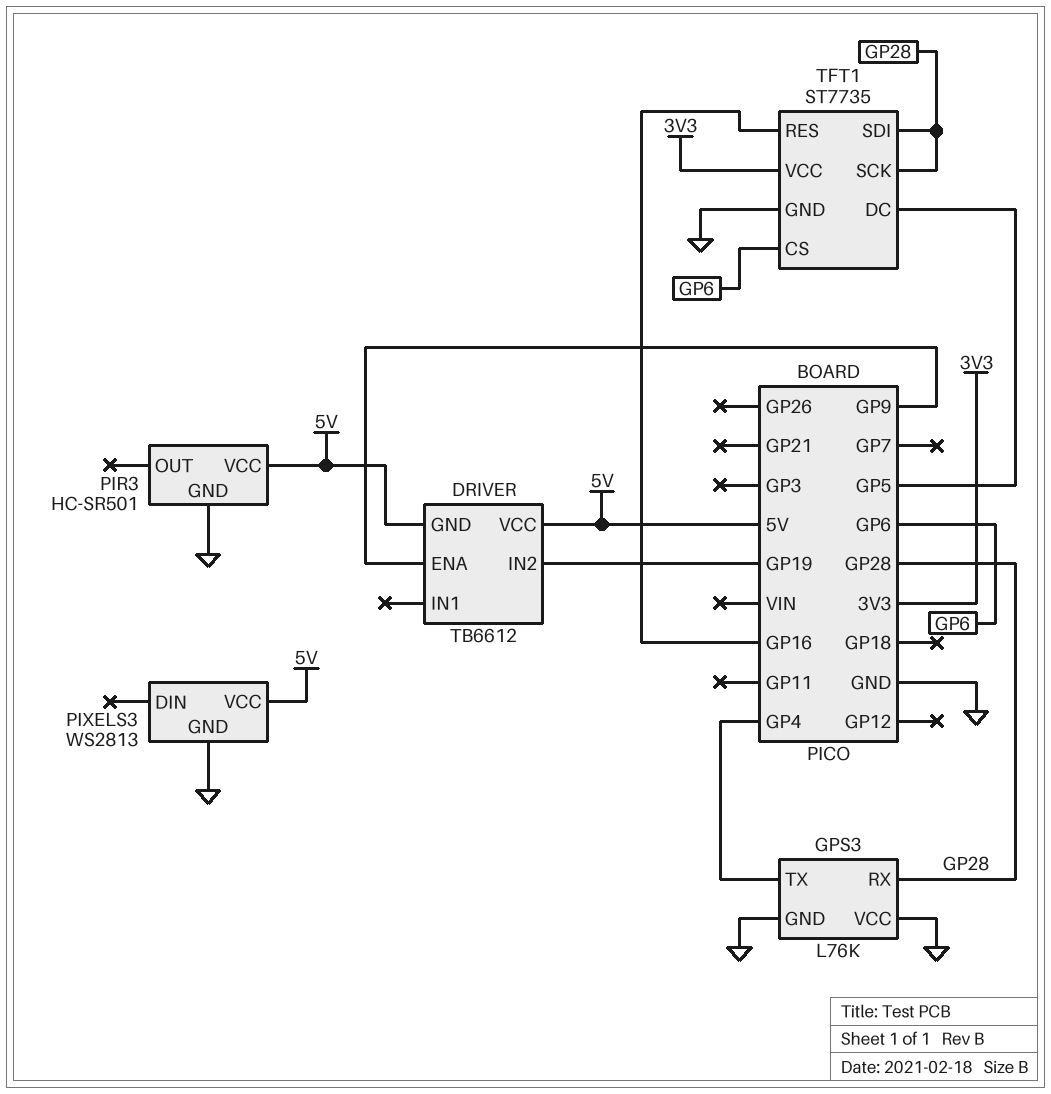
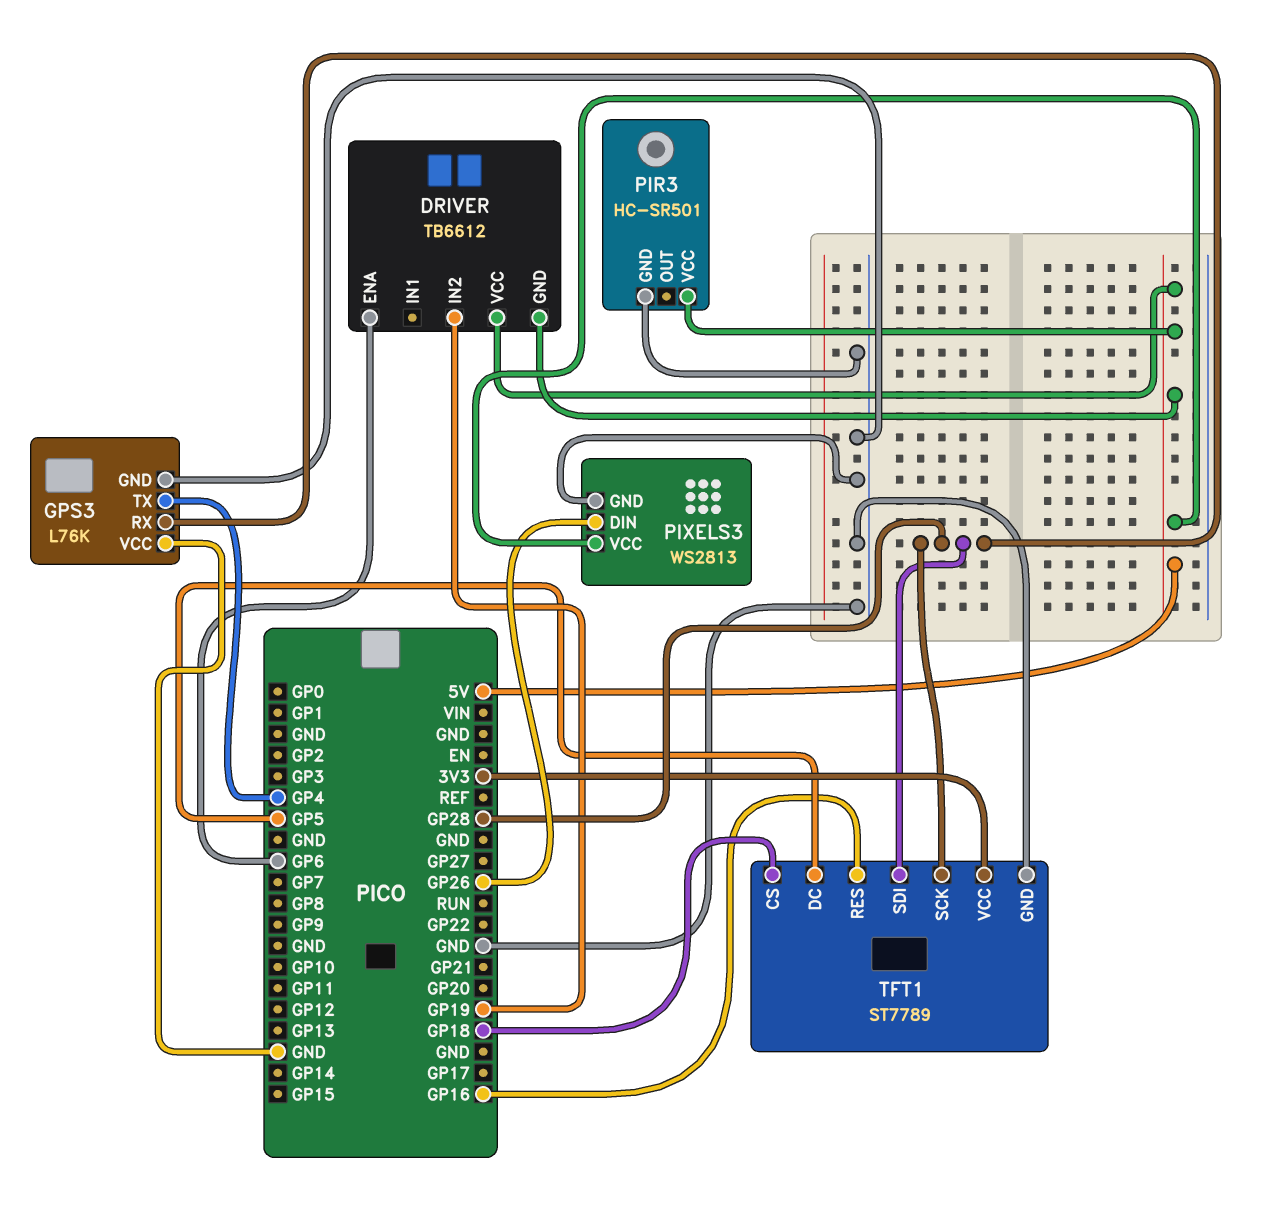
DRIVER pin ENA: GP9 -> GP6
PIXELS3 pin DIN: none -> GP26
TFT1: ST7735 -> ST7789
TFT1 pin CS: GP6 -> GP18

